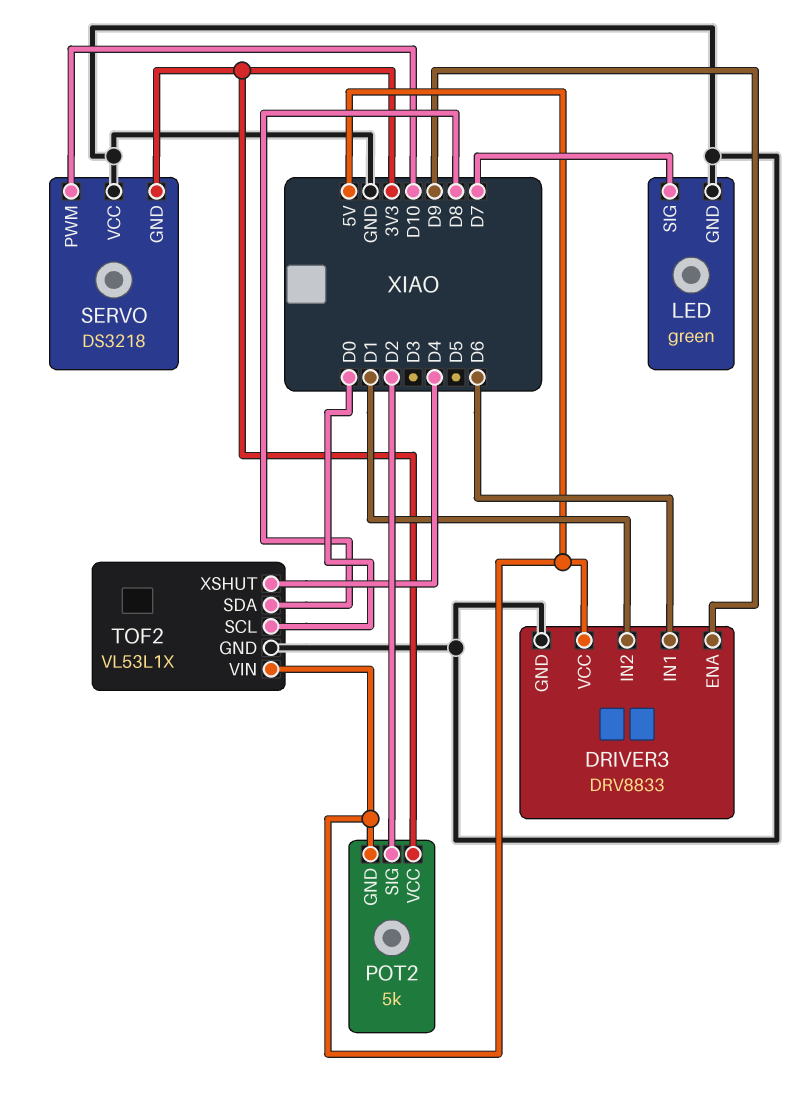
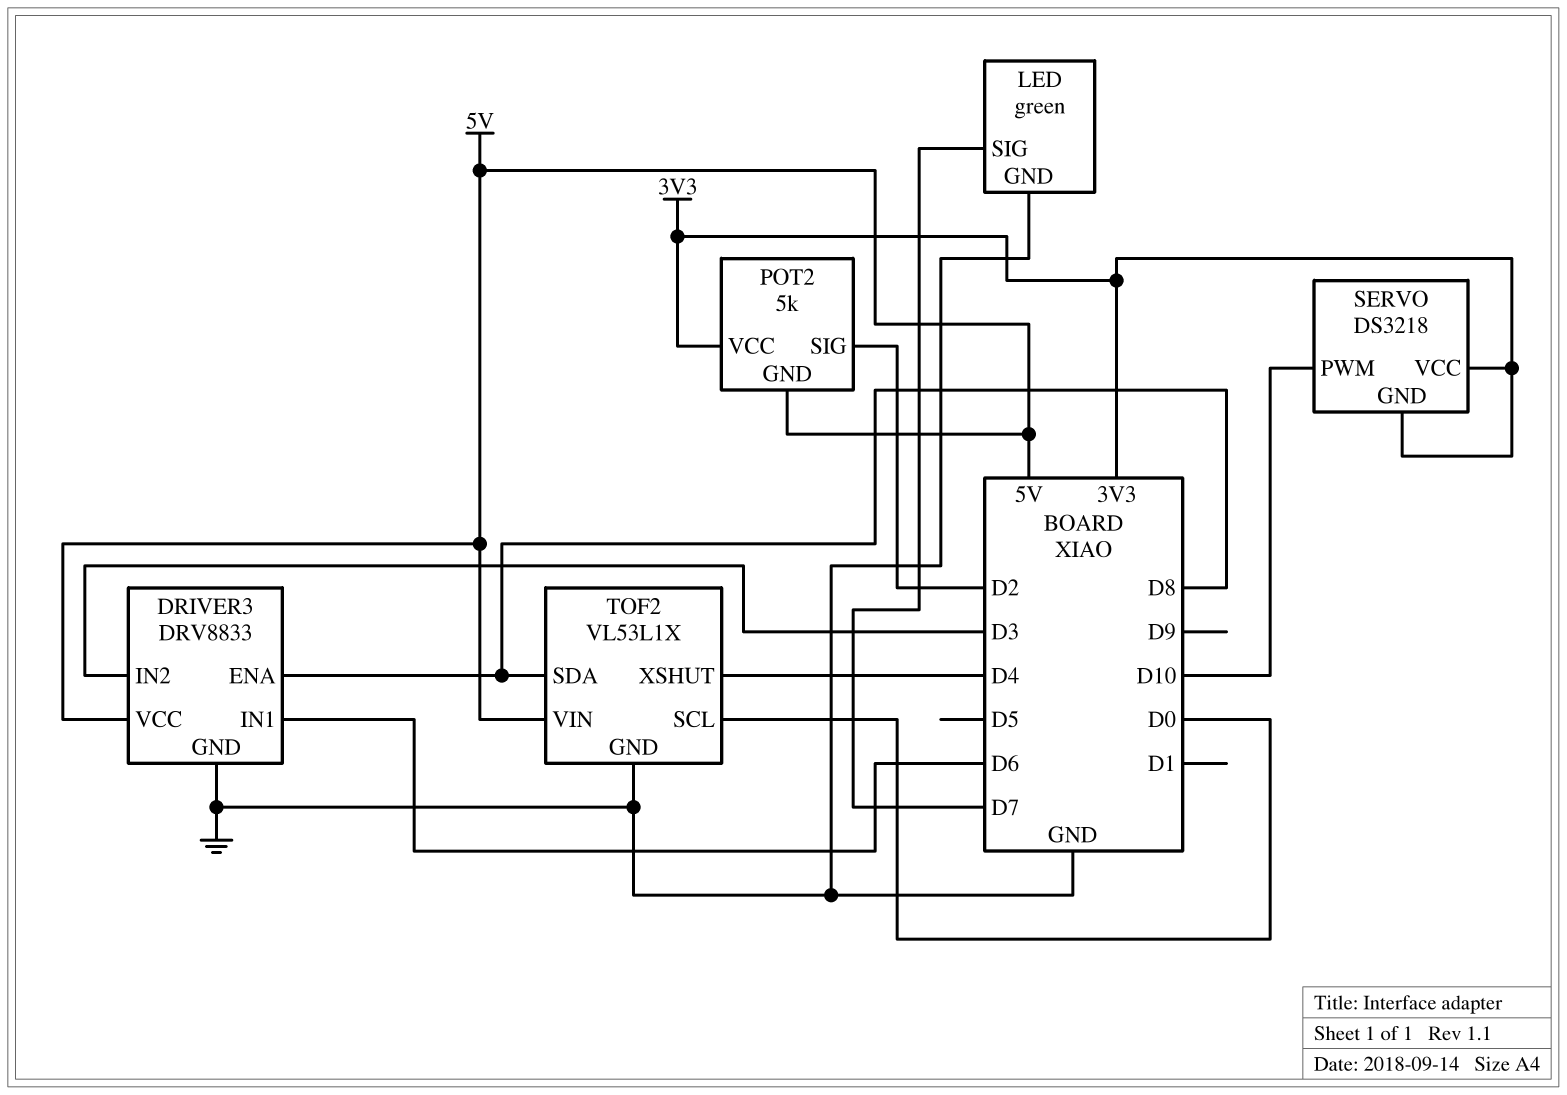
DRIVER3 pin ENA: D9 -> D8
DRIVER3 pin IN2: D1 -> D3
SERVO pin VCC: GND -> 3V3

